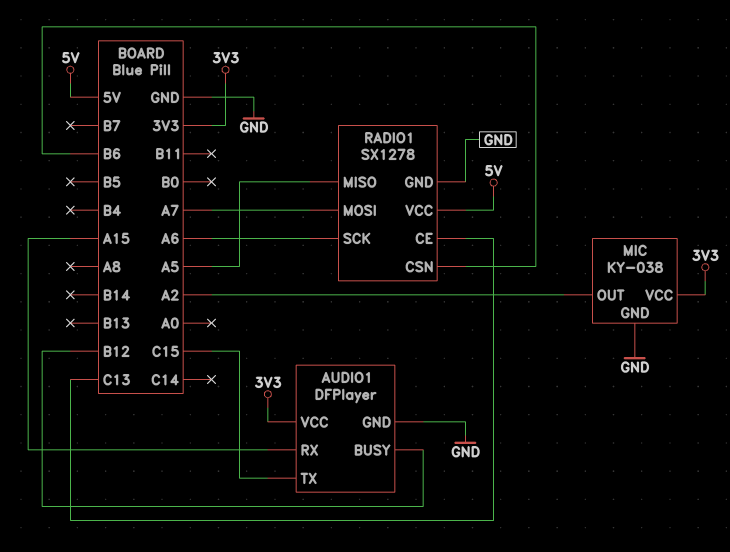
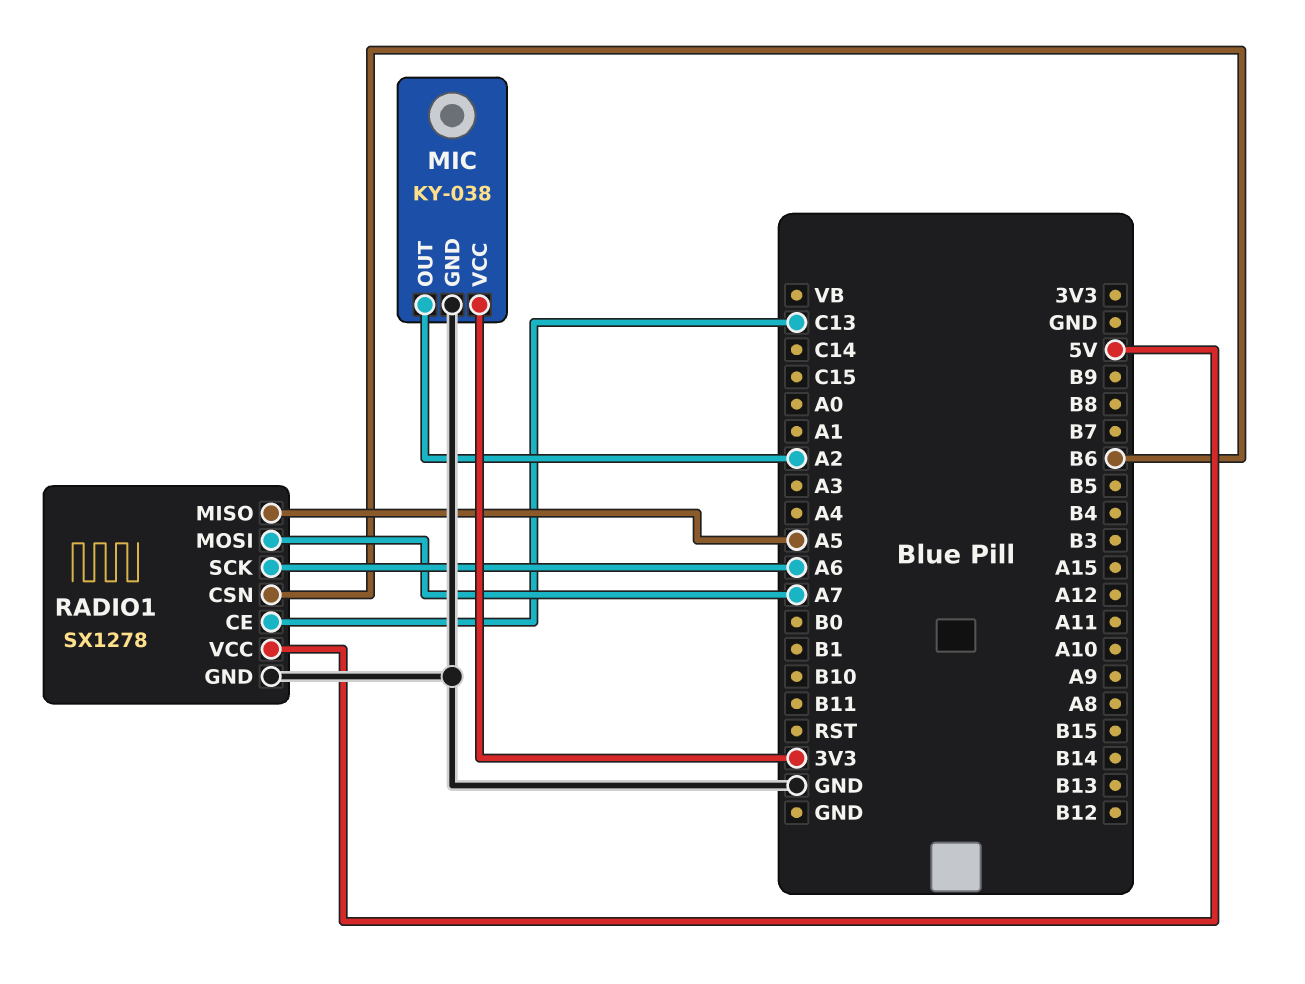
AUDIO1: DFPlayer -> none
AUDIO1 pin BUSY: B12 -> none
AUDIO1 pin GND: GND -> none
AUDIO1 pin RX: A15 -> none
AUDIO1 pin TX: C15 -> none
AUDIO1 pin VCC: 3V3 -> none

